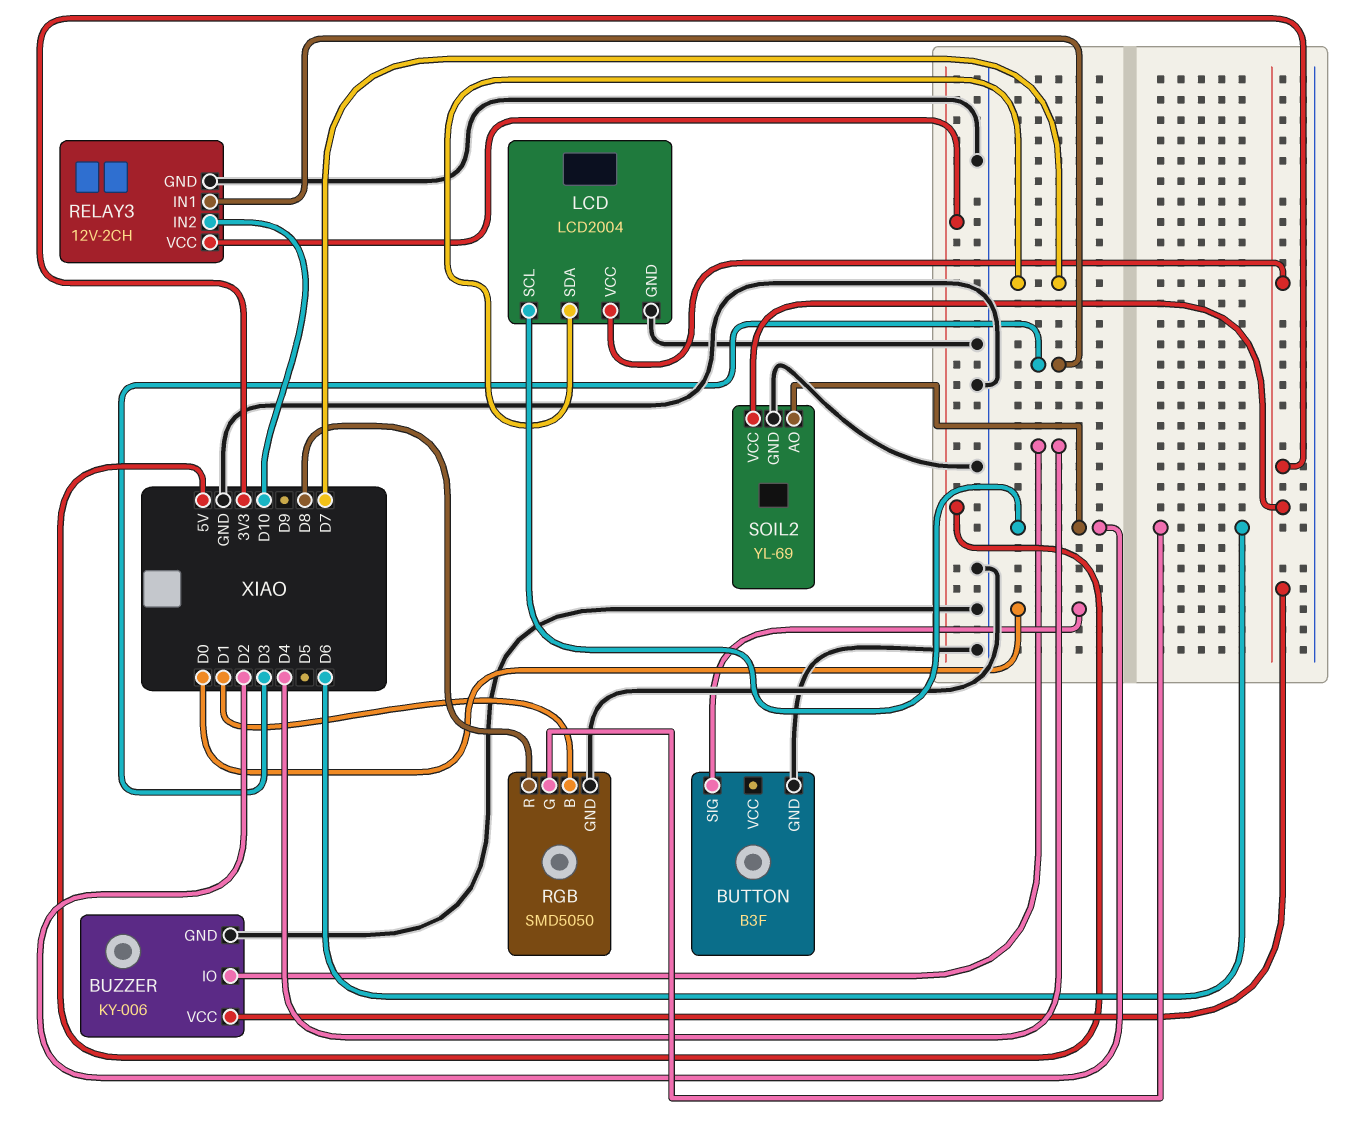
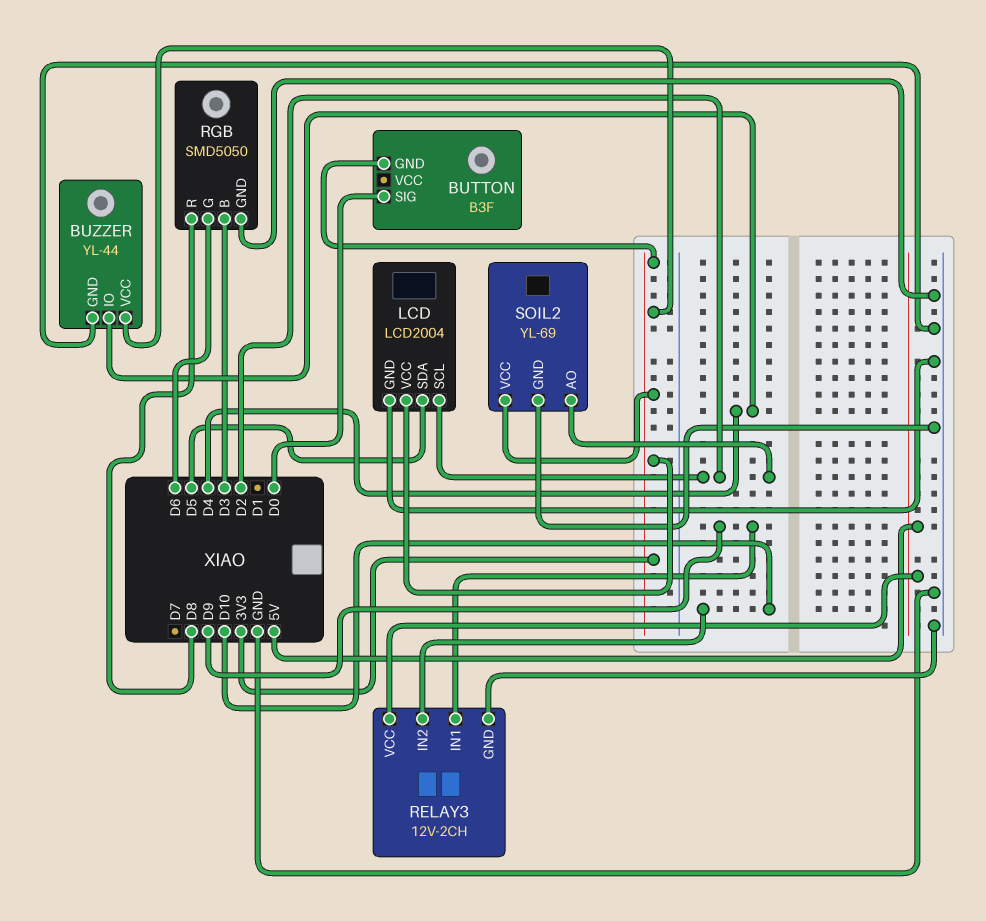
BUTTON pin GND: GND -> 3V3
BUZZER: KY-006 -> YL-44
LCD pin SDA: D7 -> D5
RELAY3 pin IN1: D3 -> D9
RGB pin B: D1 -> D3

